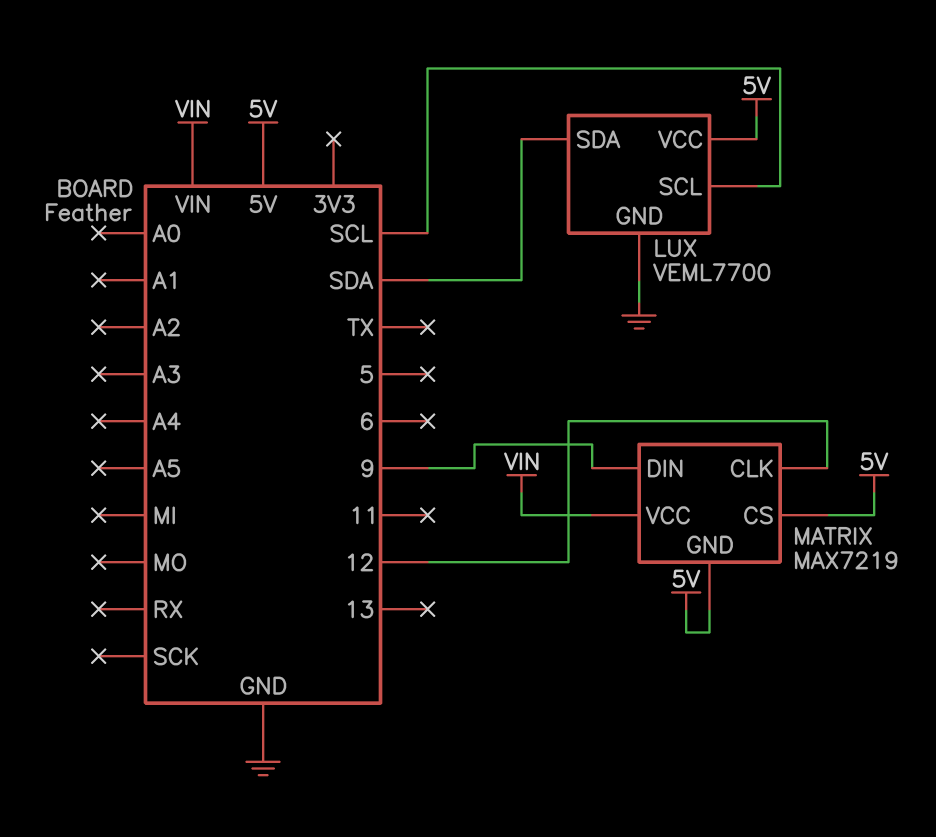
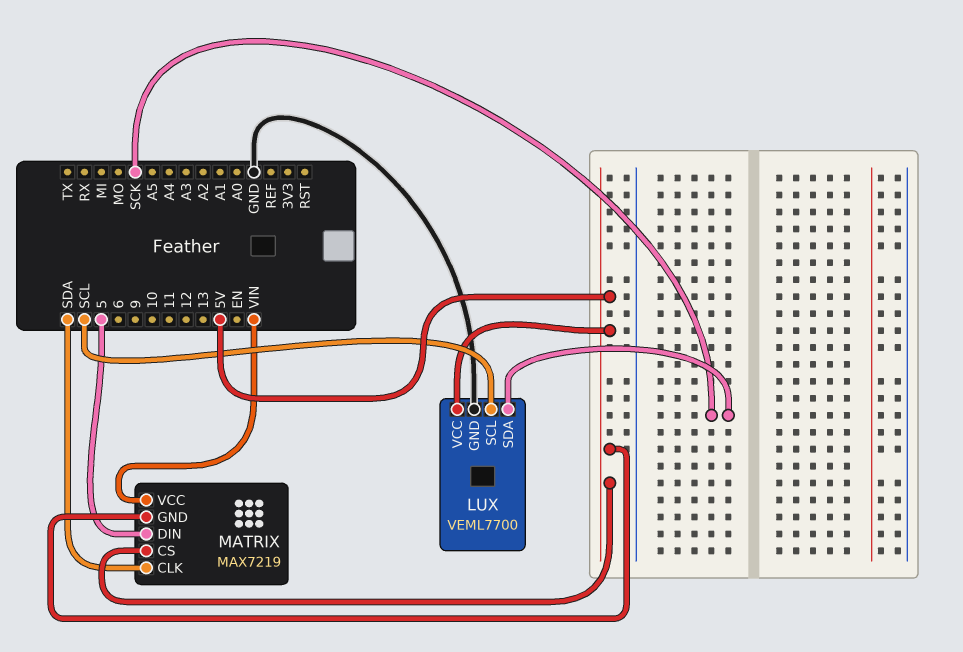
LUX pin SDA: SDA -> SCK
MATRIX pin CLK: 12 -> SDA
MATRIX pin DIN: 9 -> 5

